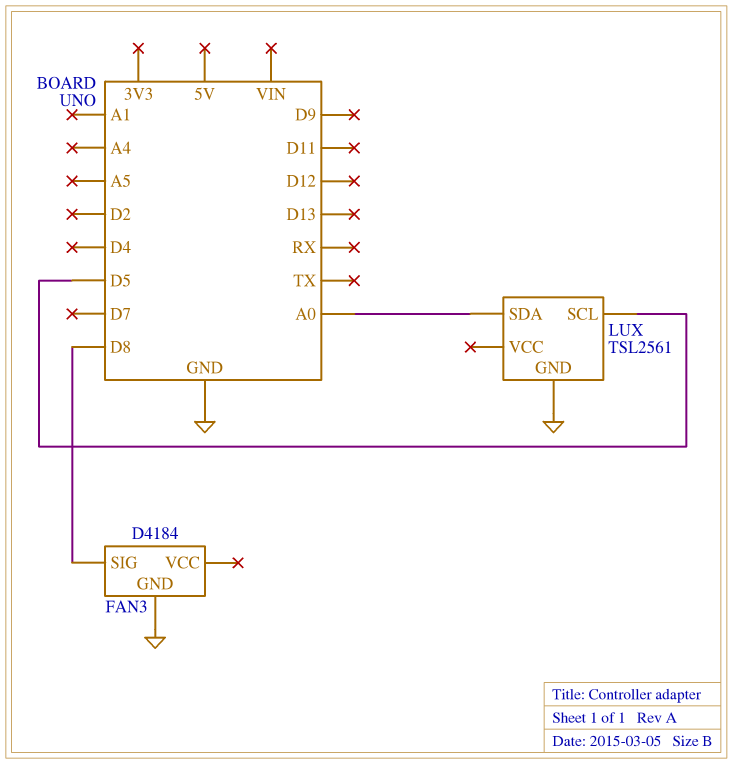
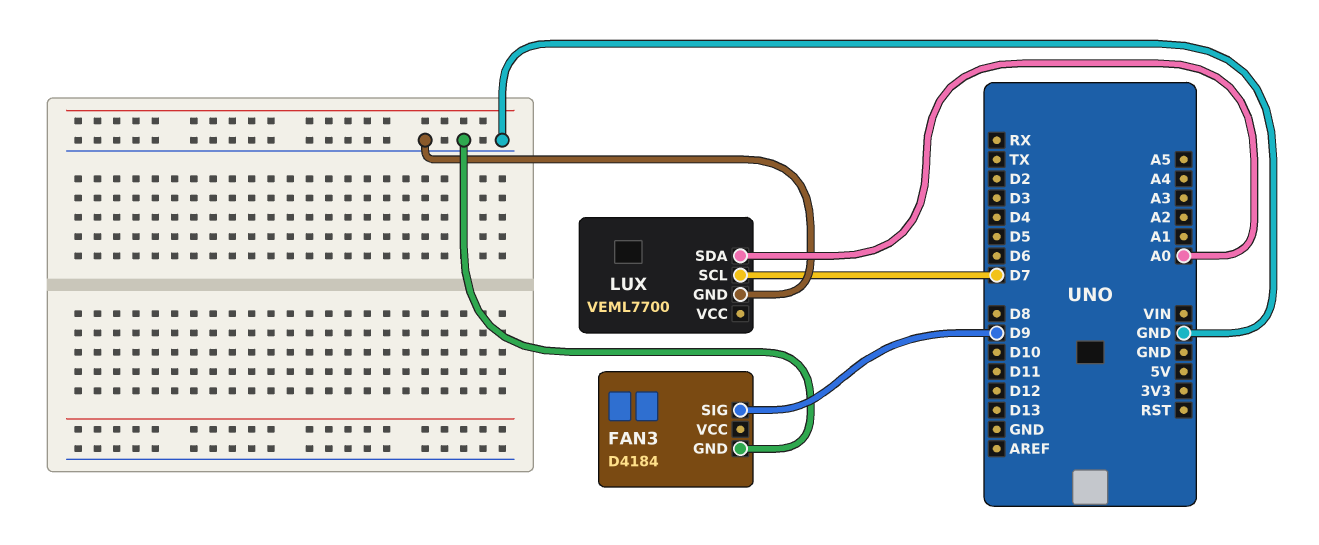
FAN3 pin SIG: D8 -> D9
LUX: TSL2561 -> VEML7700
LUX pin SCL: D5 -> D7

